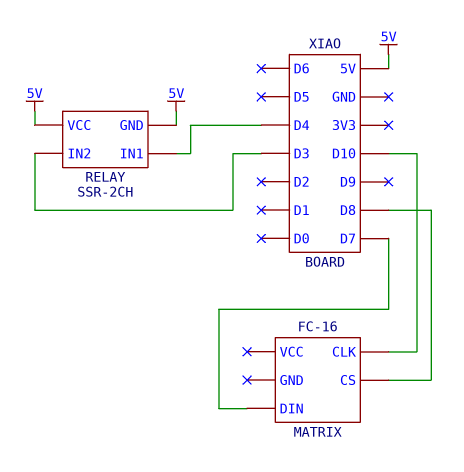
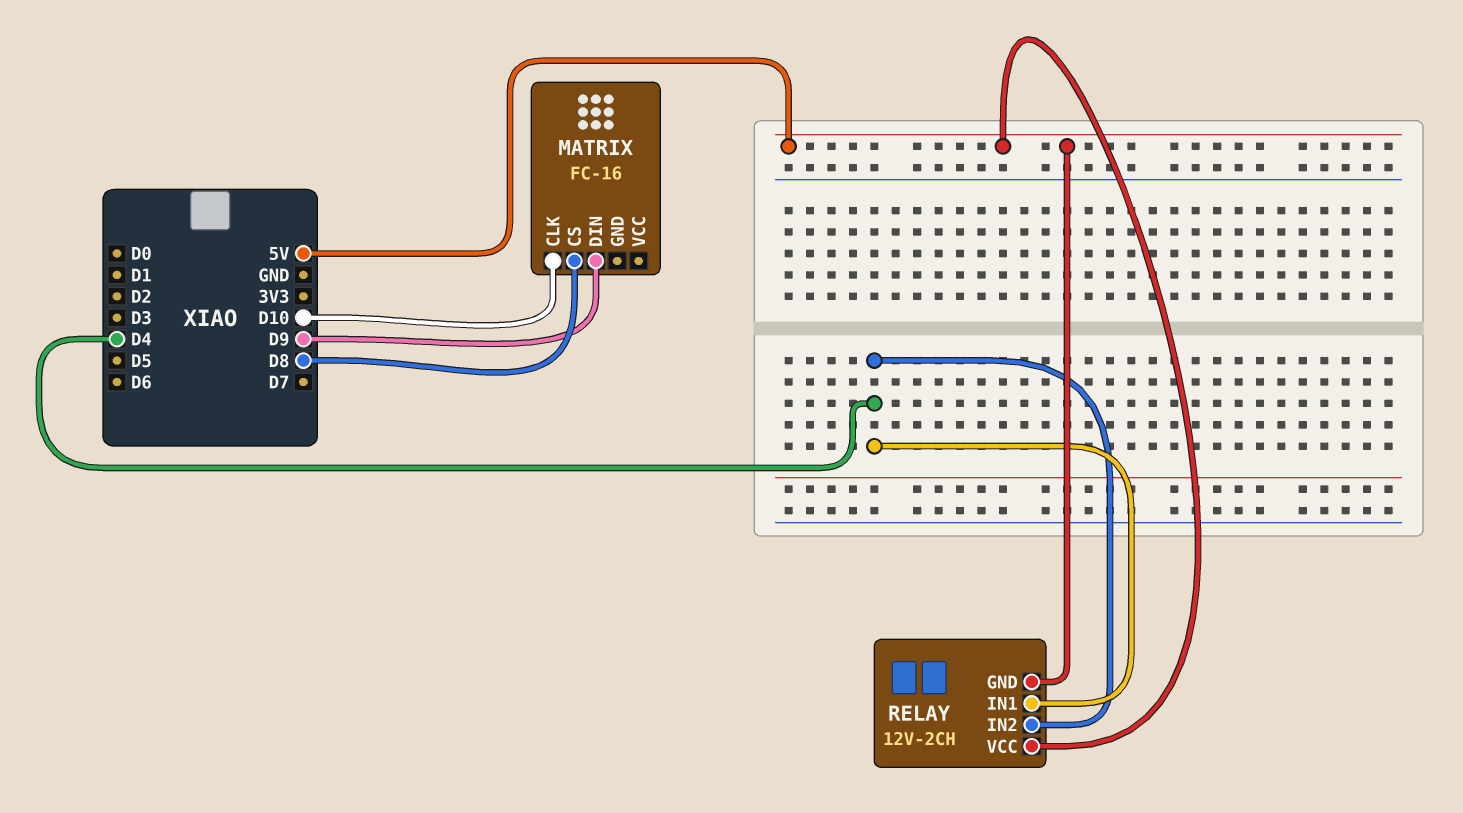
MATRIX pin DIN: D7 -> D9
RELAY: SSR-2CH -> 12V-2CH
RELAY pin IN2: D3 -> D4

